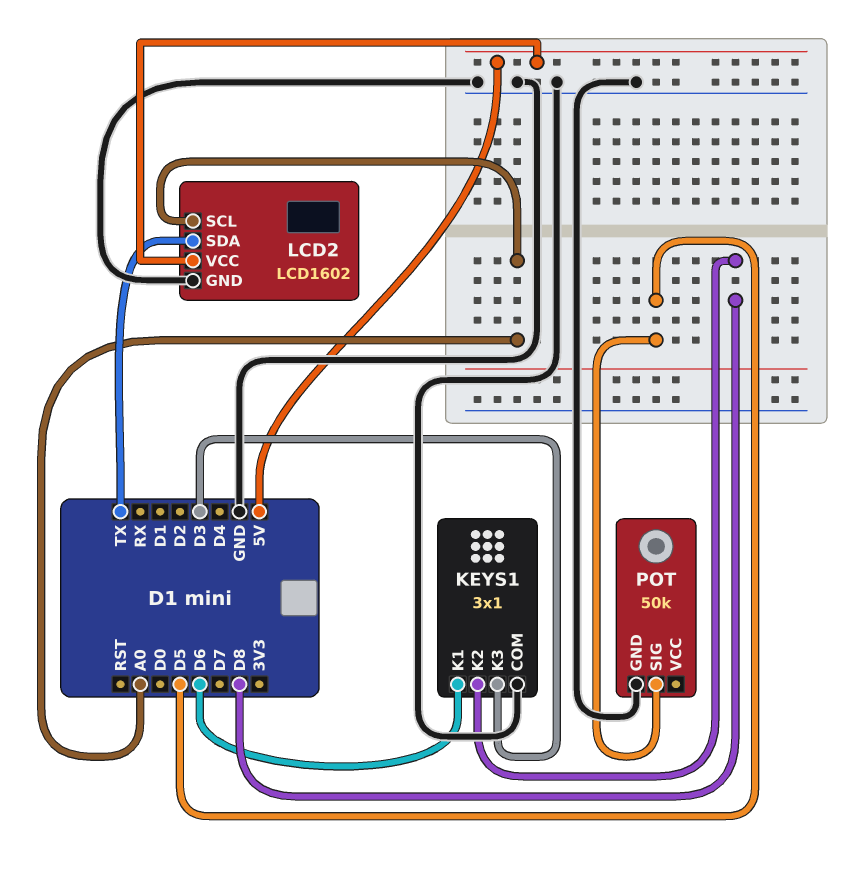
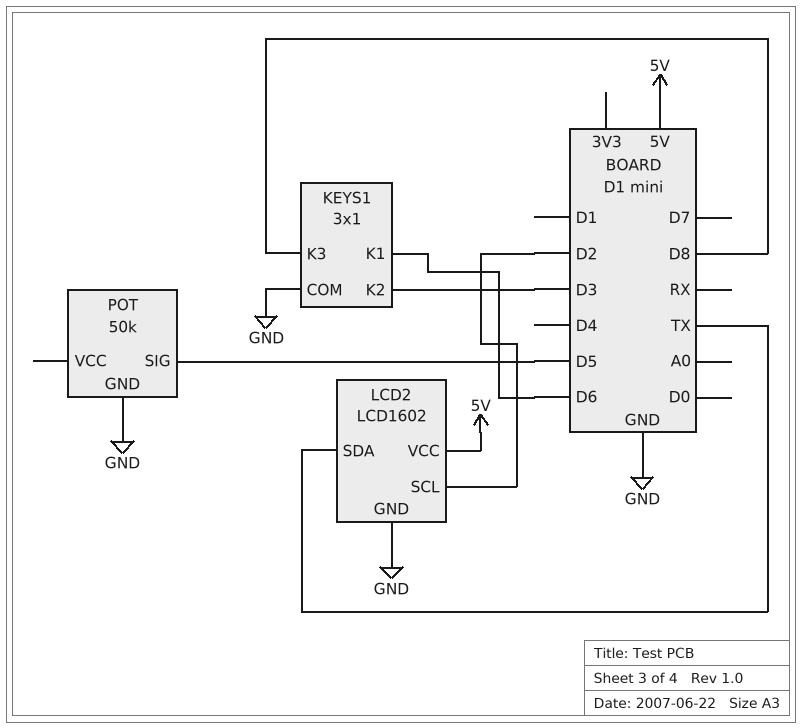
KEYS1 pin K2: D8 -> D3
KEYS1 pin K3: D3 -> D8
LCD2 pin SCL: A0 -> D2

